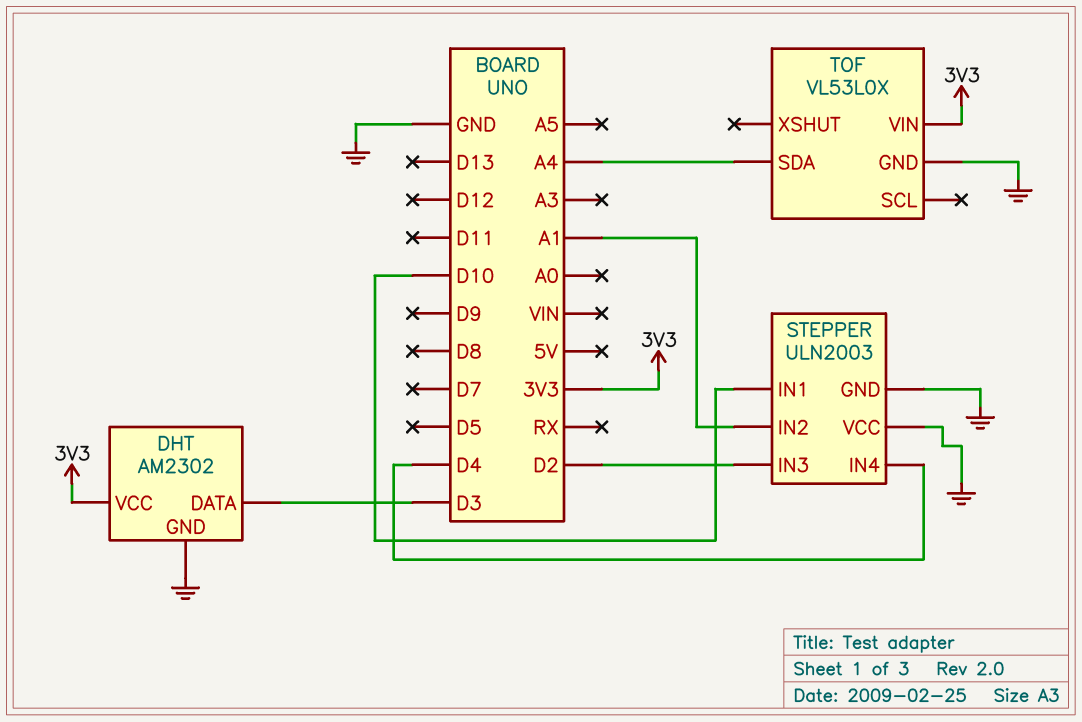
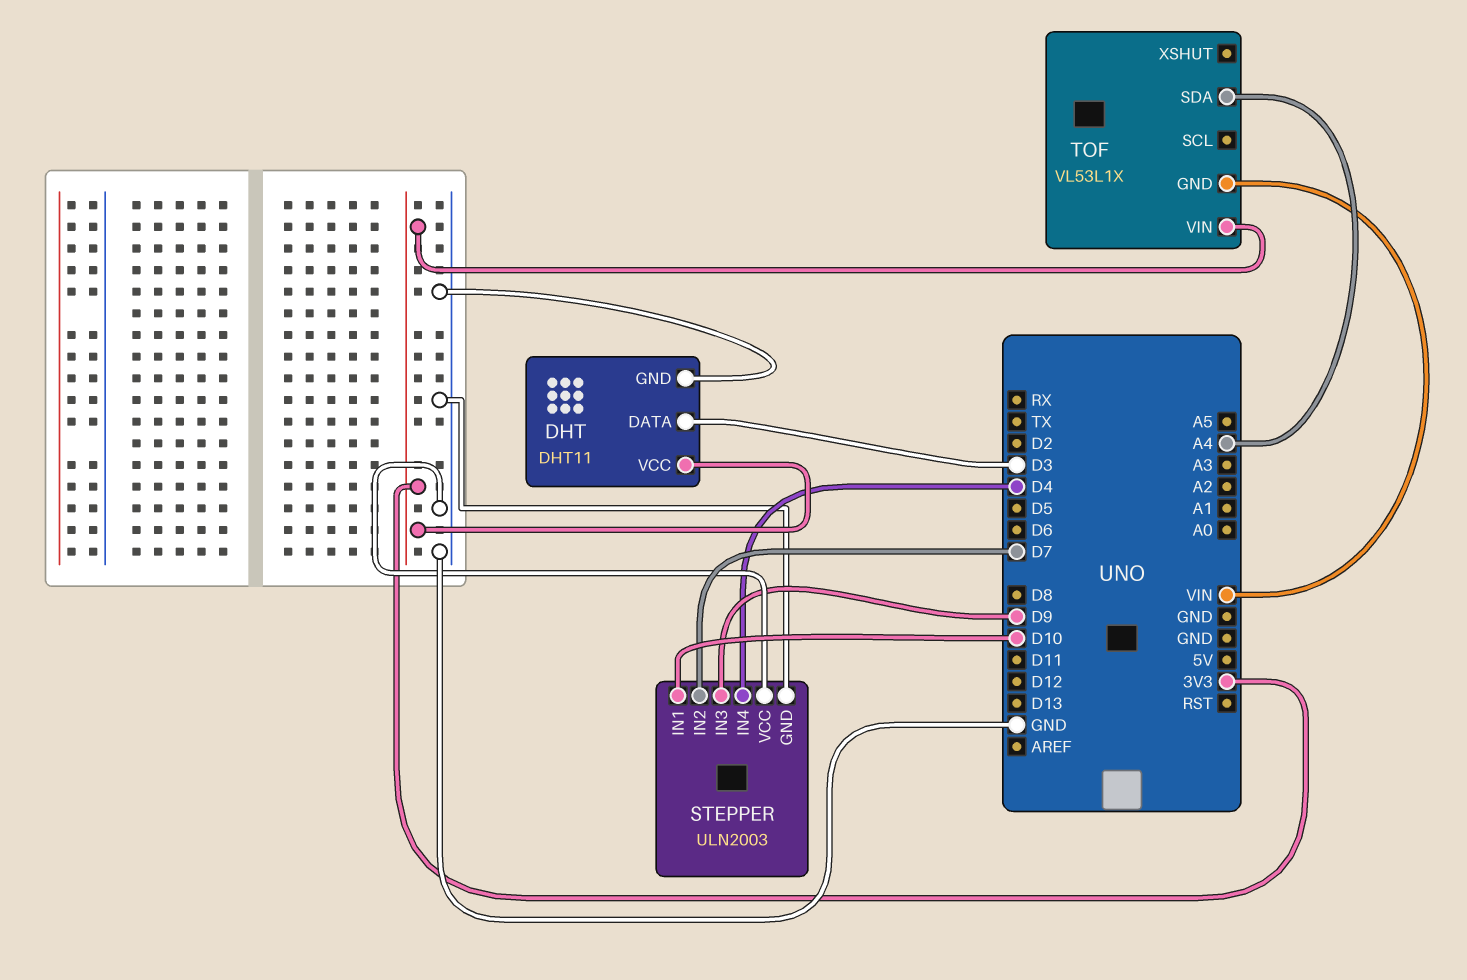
DHT: AM2302 -> DHT11
STEPPER pin IN2: A1 -> D7
STEPPER pin IN3: D2 -> D9
TOF: VL53L0X -> VL53L1X
TOF pin GND: GND -> VIN

